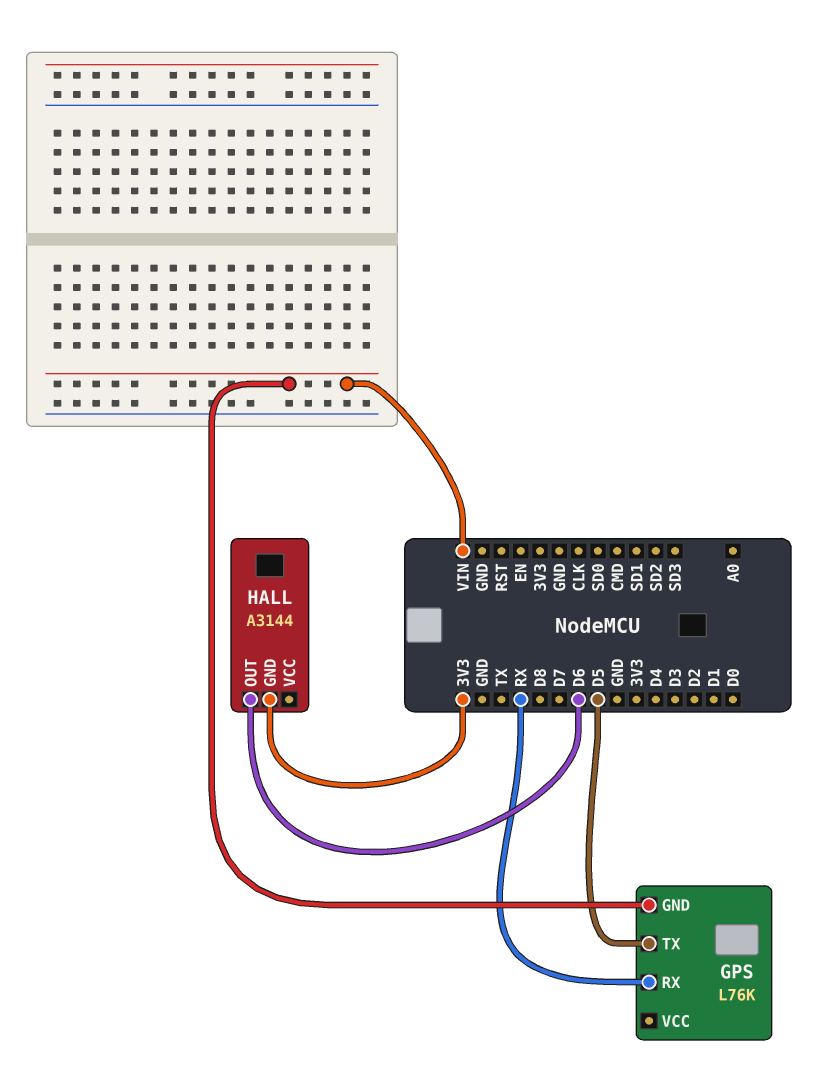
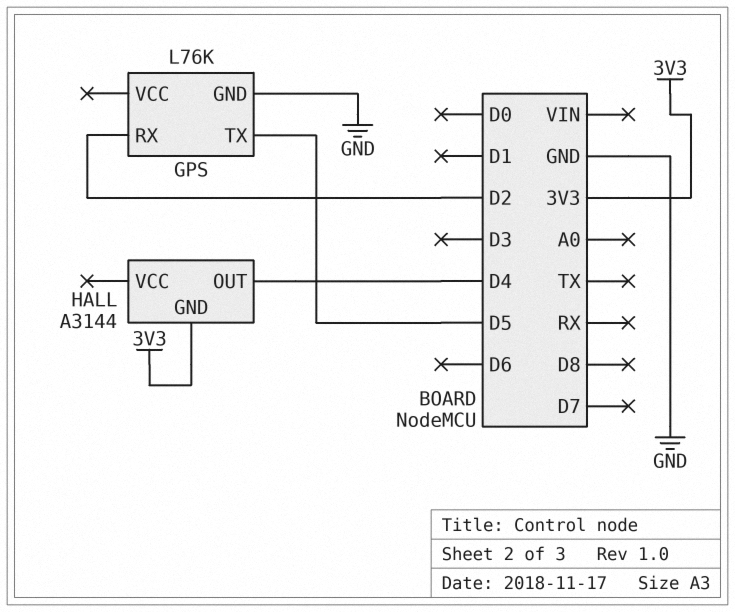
GPS pin GND: VIN -> GND
GPS pin RX: RX -> D2
HALL pin OUT: D6 -> D4

